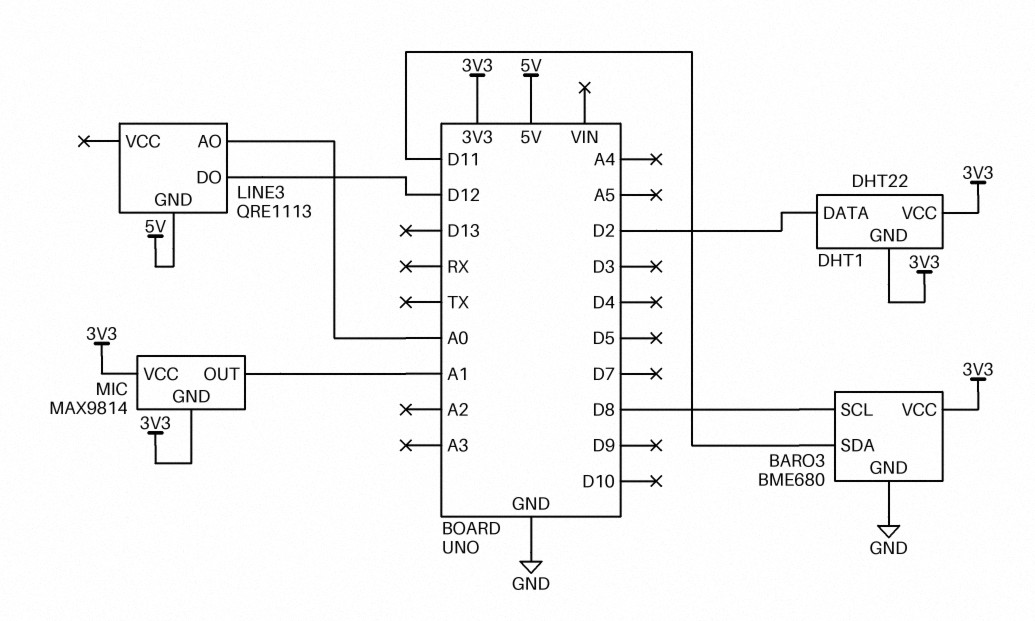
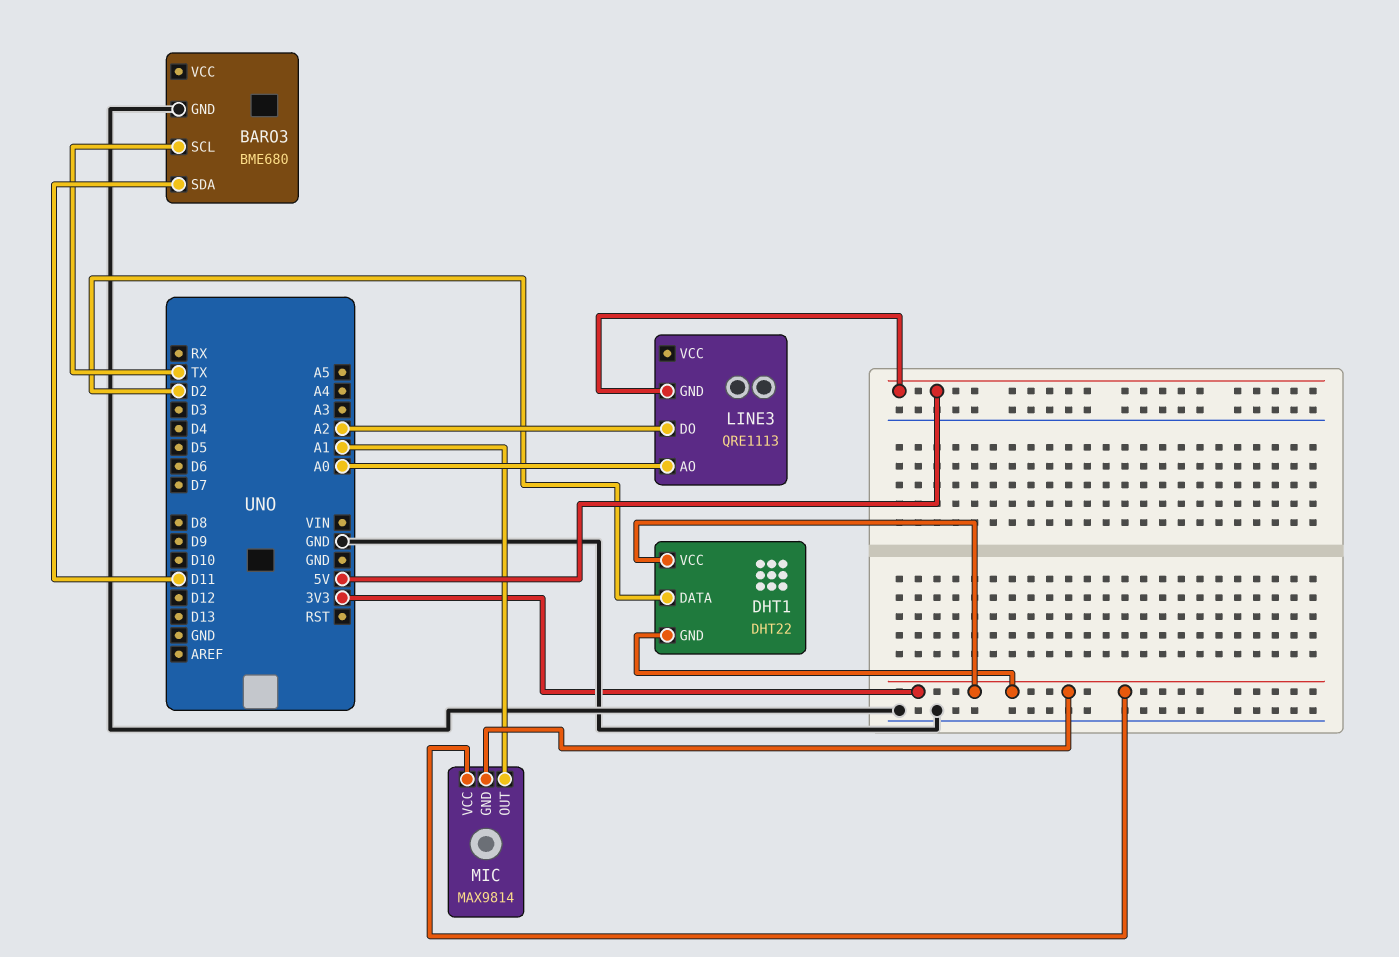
BARO3 pin SCL: D8 -> TX
BARO3 pin VCC: 3V3 -> none
LINE3 pin DO: D12 -> A2

